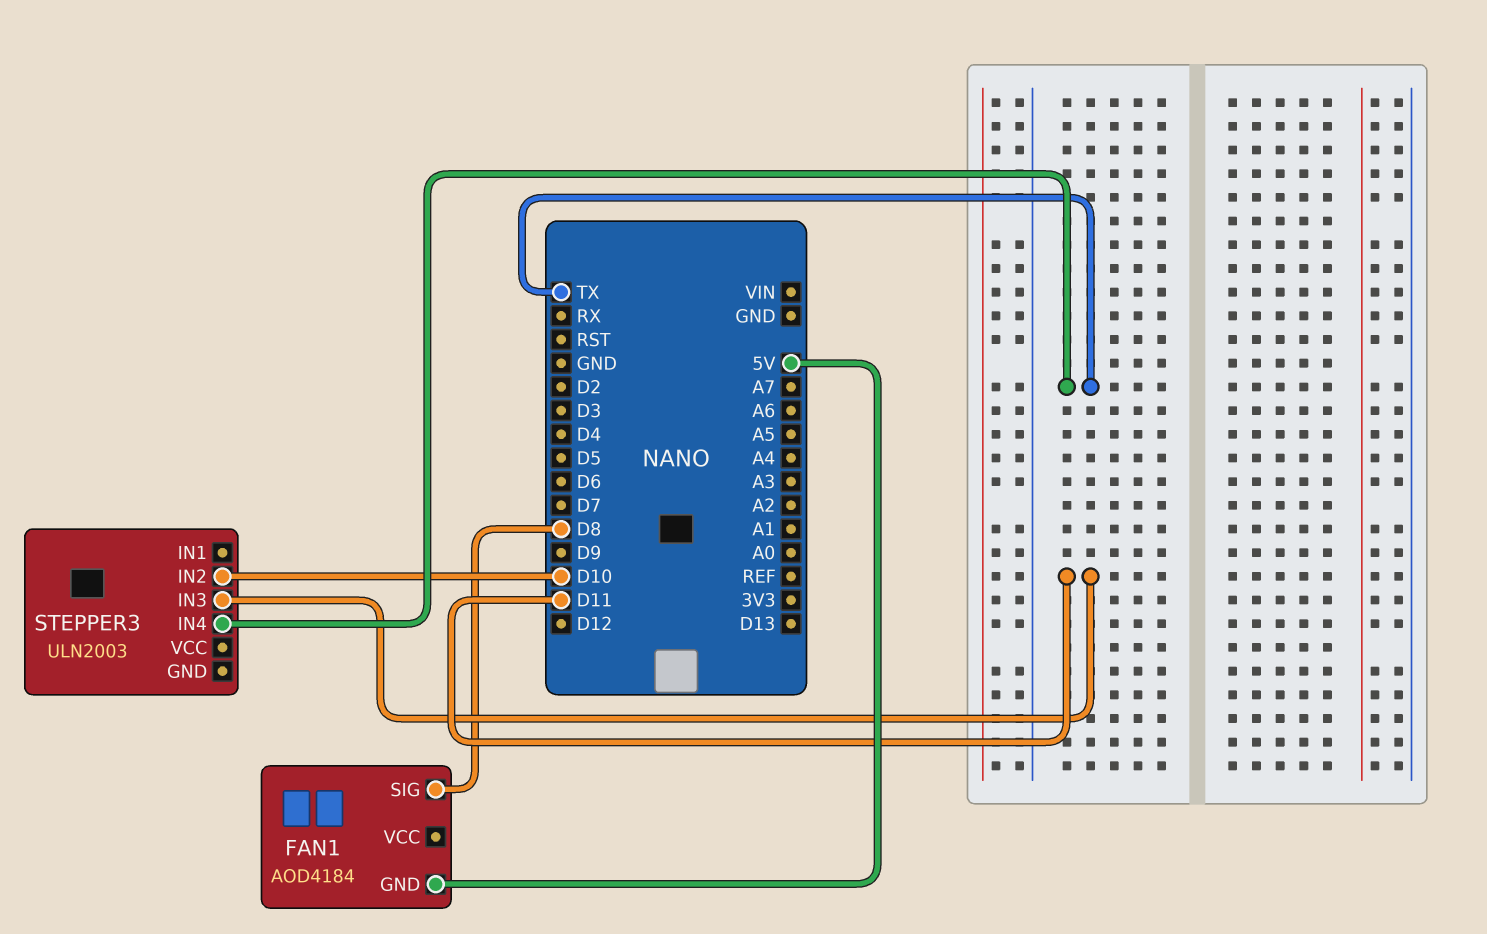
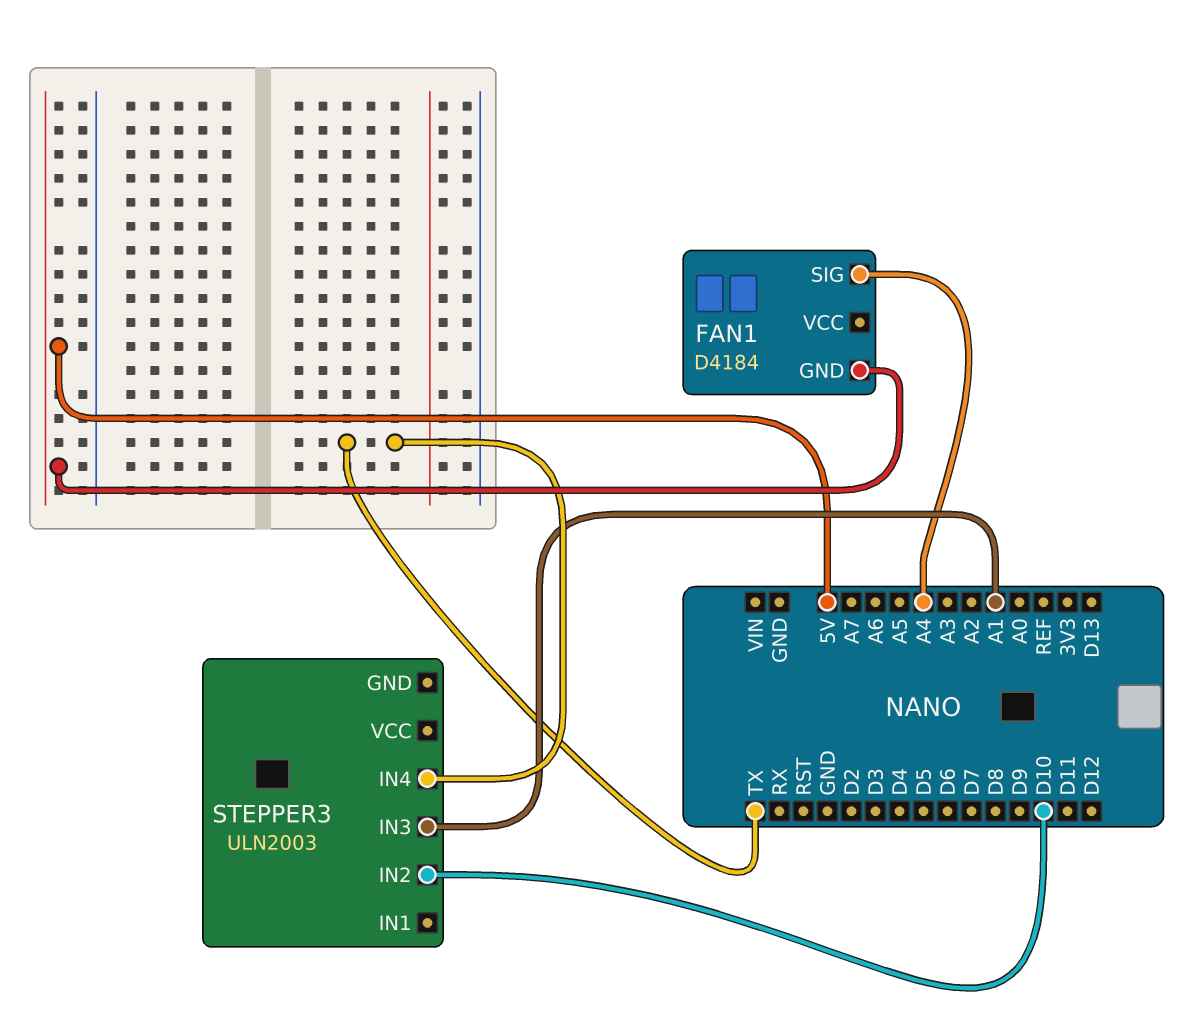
FAN1: AOD4184 -> D4184
FAN1 pin SIG: D8 -> A4
STEPPER3 pin IN3: D11 -> A1

